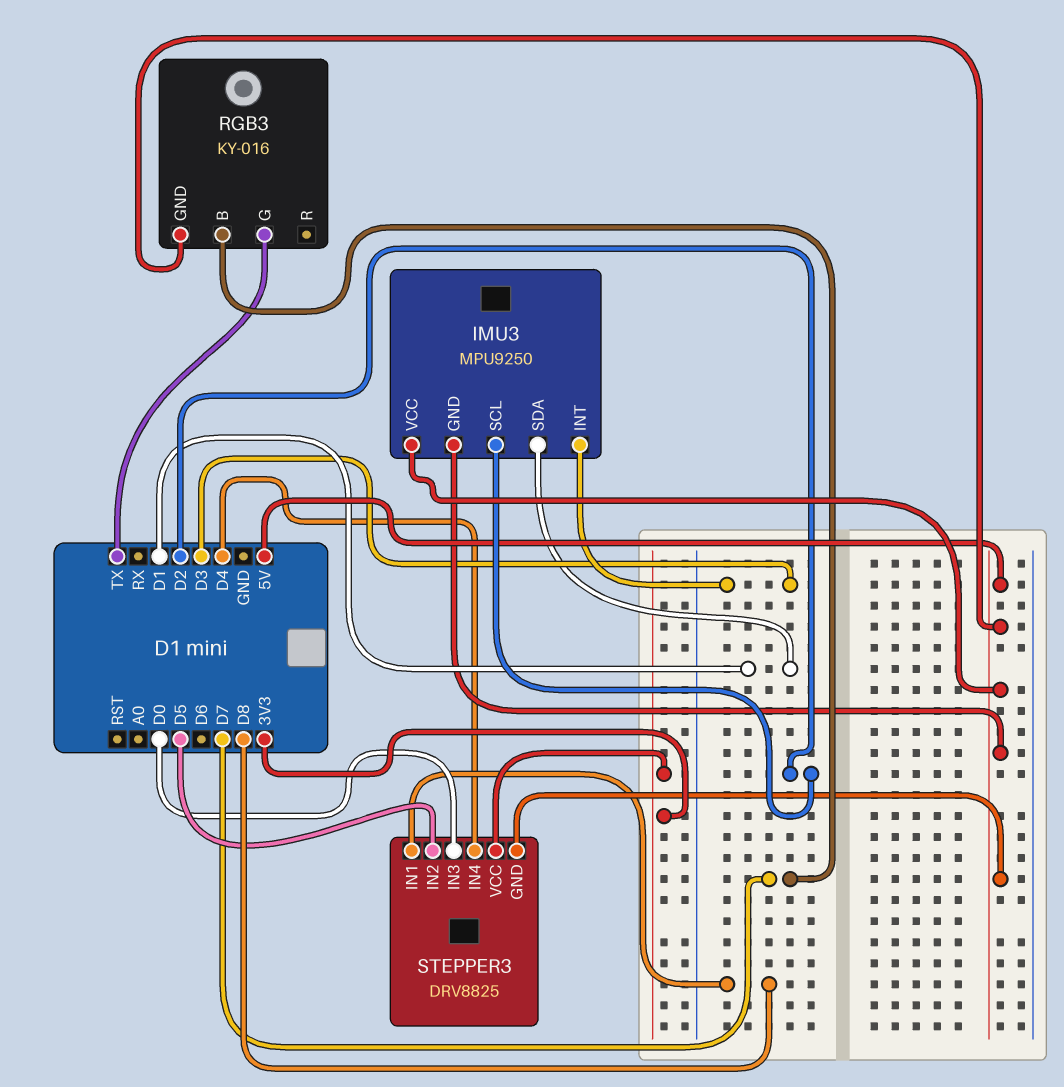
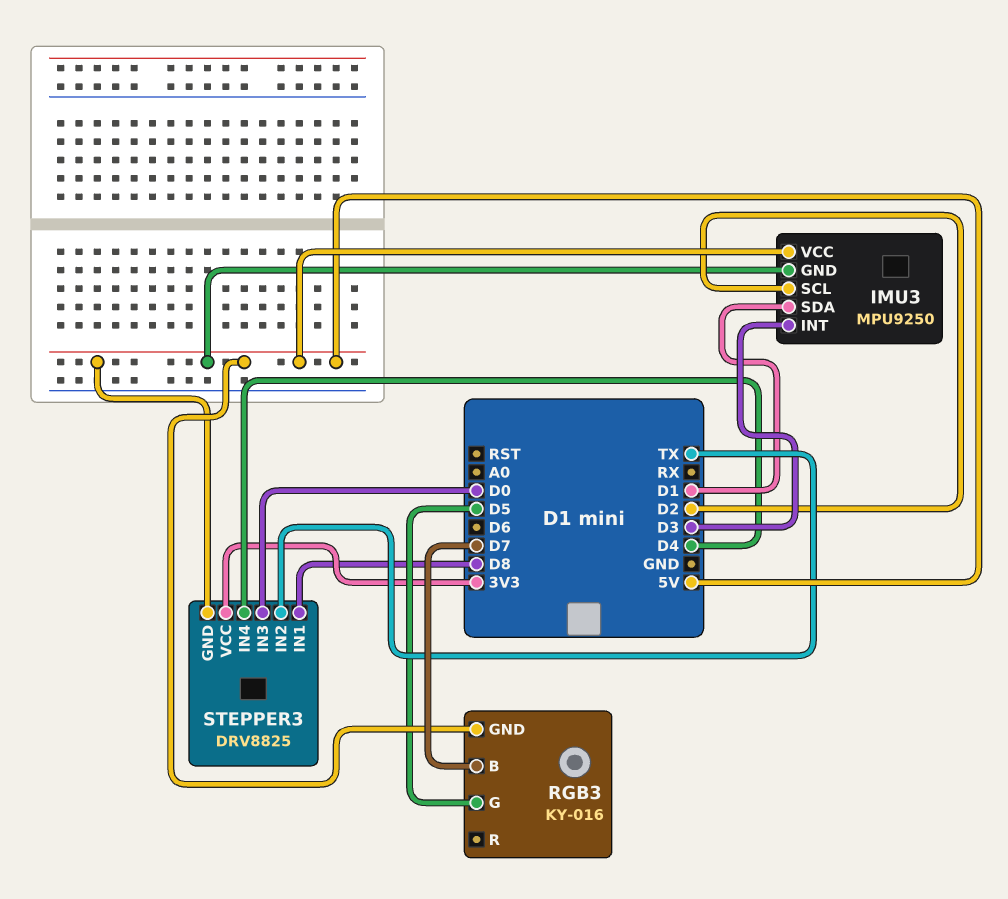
RGB3 pin G: TX -> D5
STEPPER3 pin IN2: D5 -> TX

